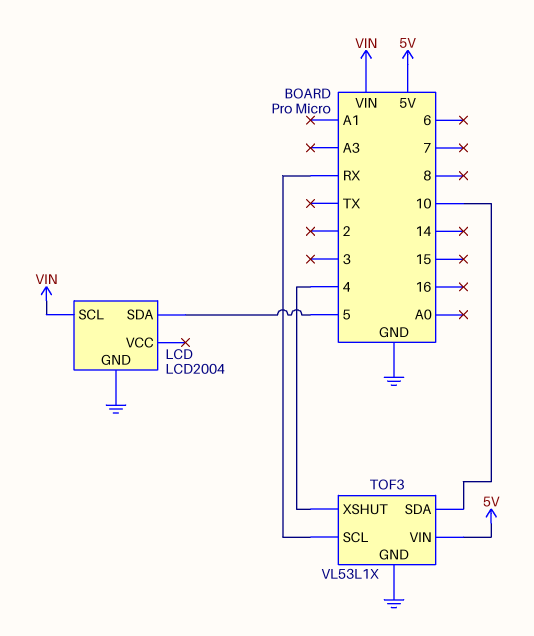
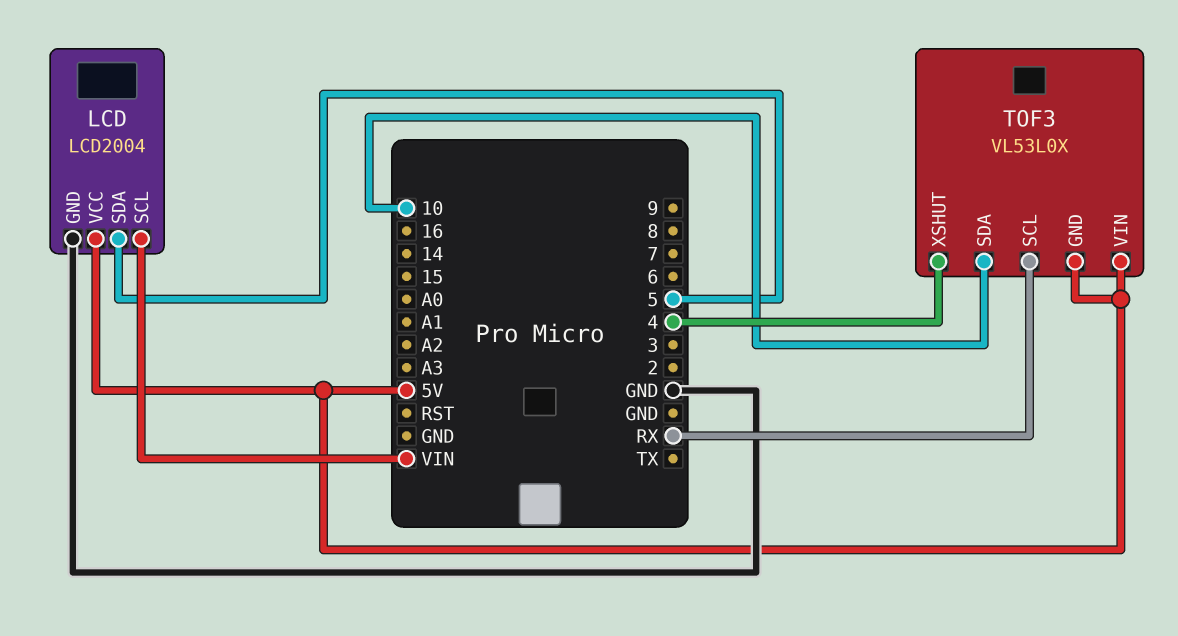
LCD pin VCC: none -> 5V
TOF3: VL53L1X -> VL53L0X
TOF3 pin GND: GND -> 5V

